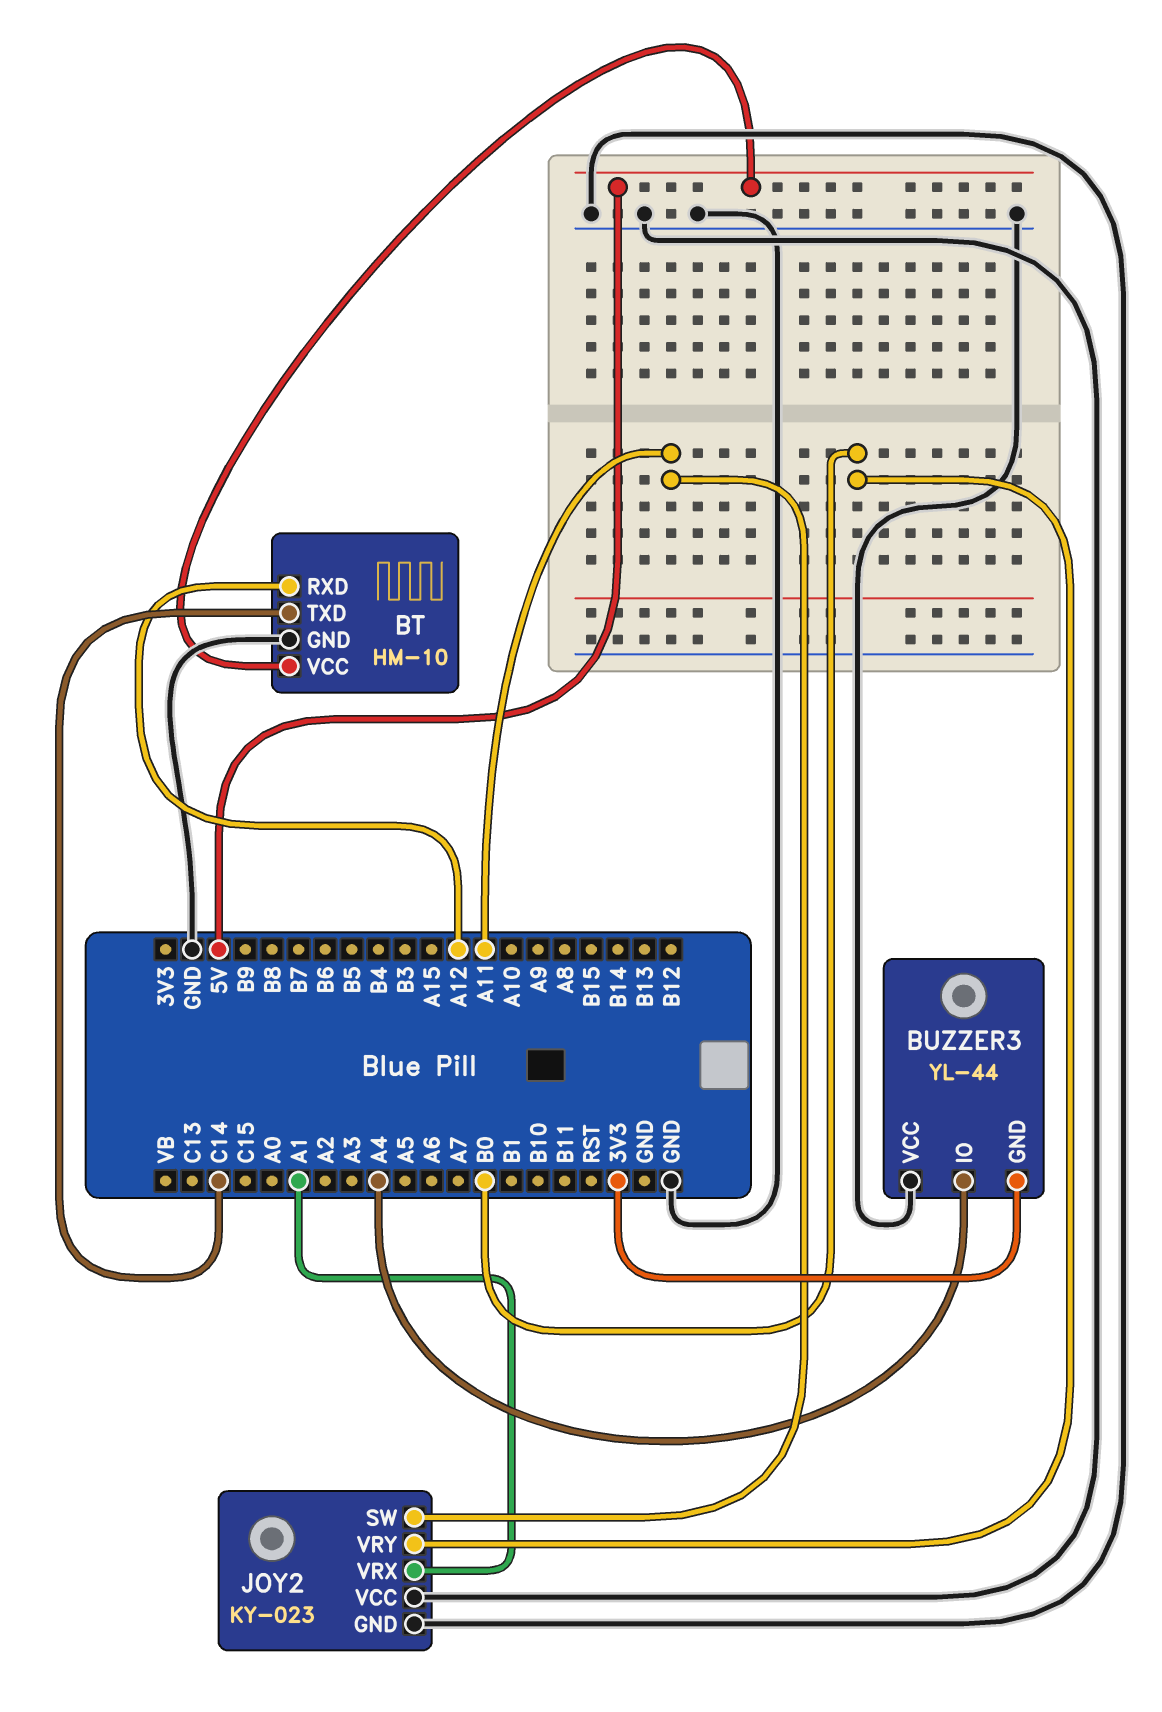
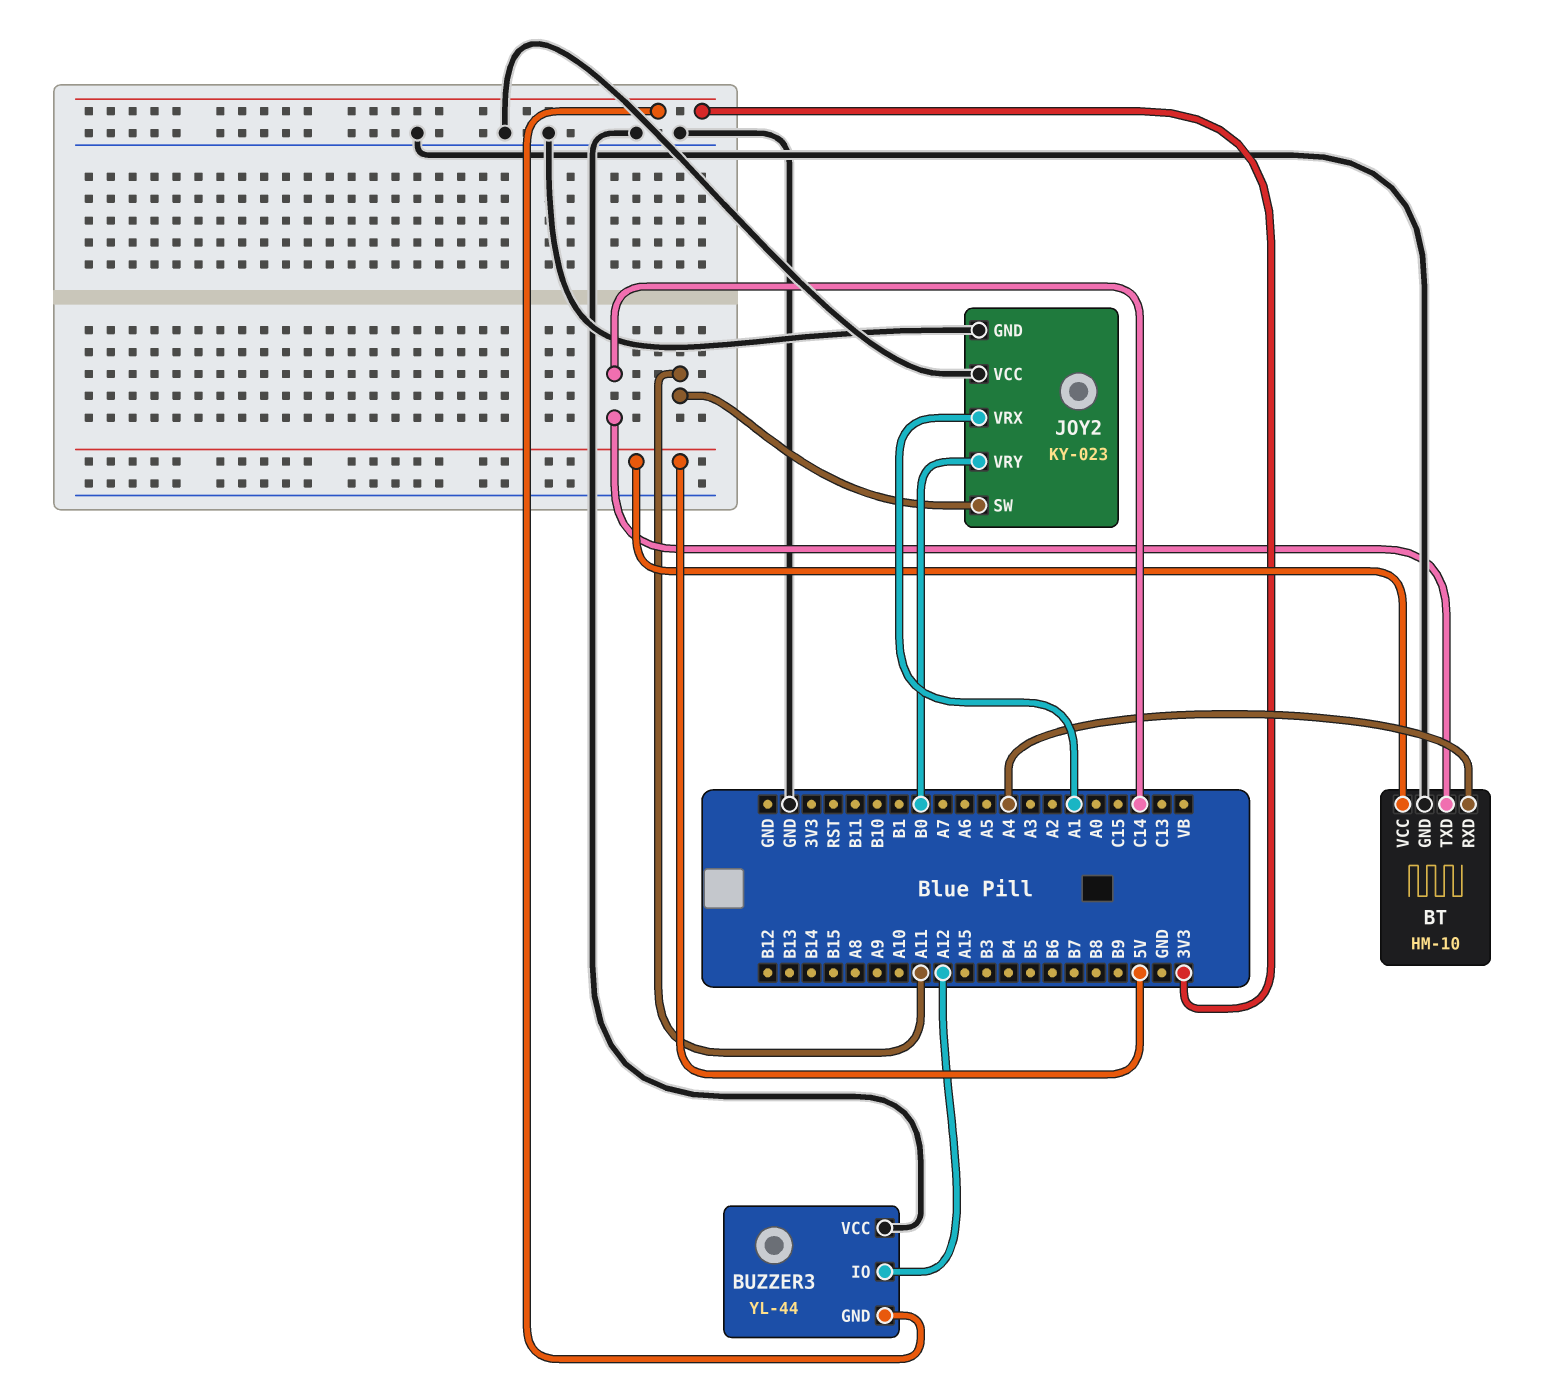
BT pin RXD: A12 -> A4
BUZZER3 pin IO: A4 -> A12

